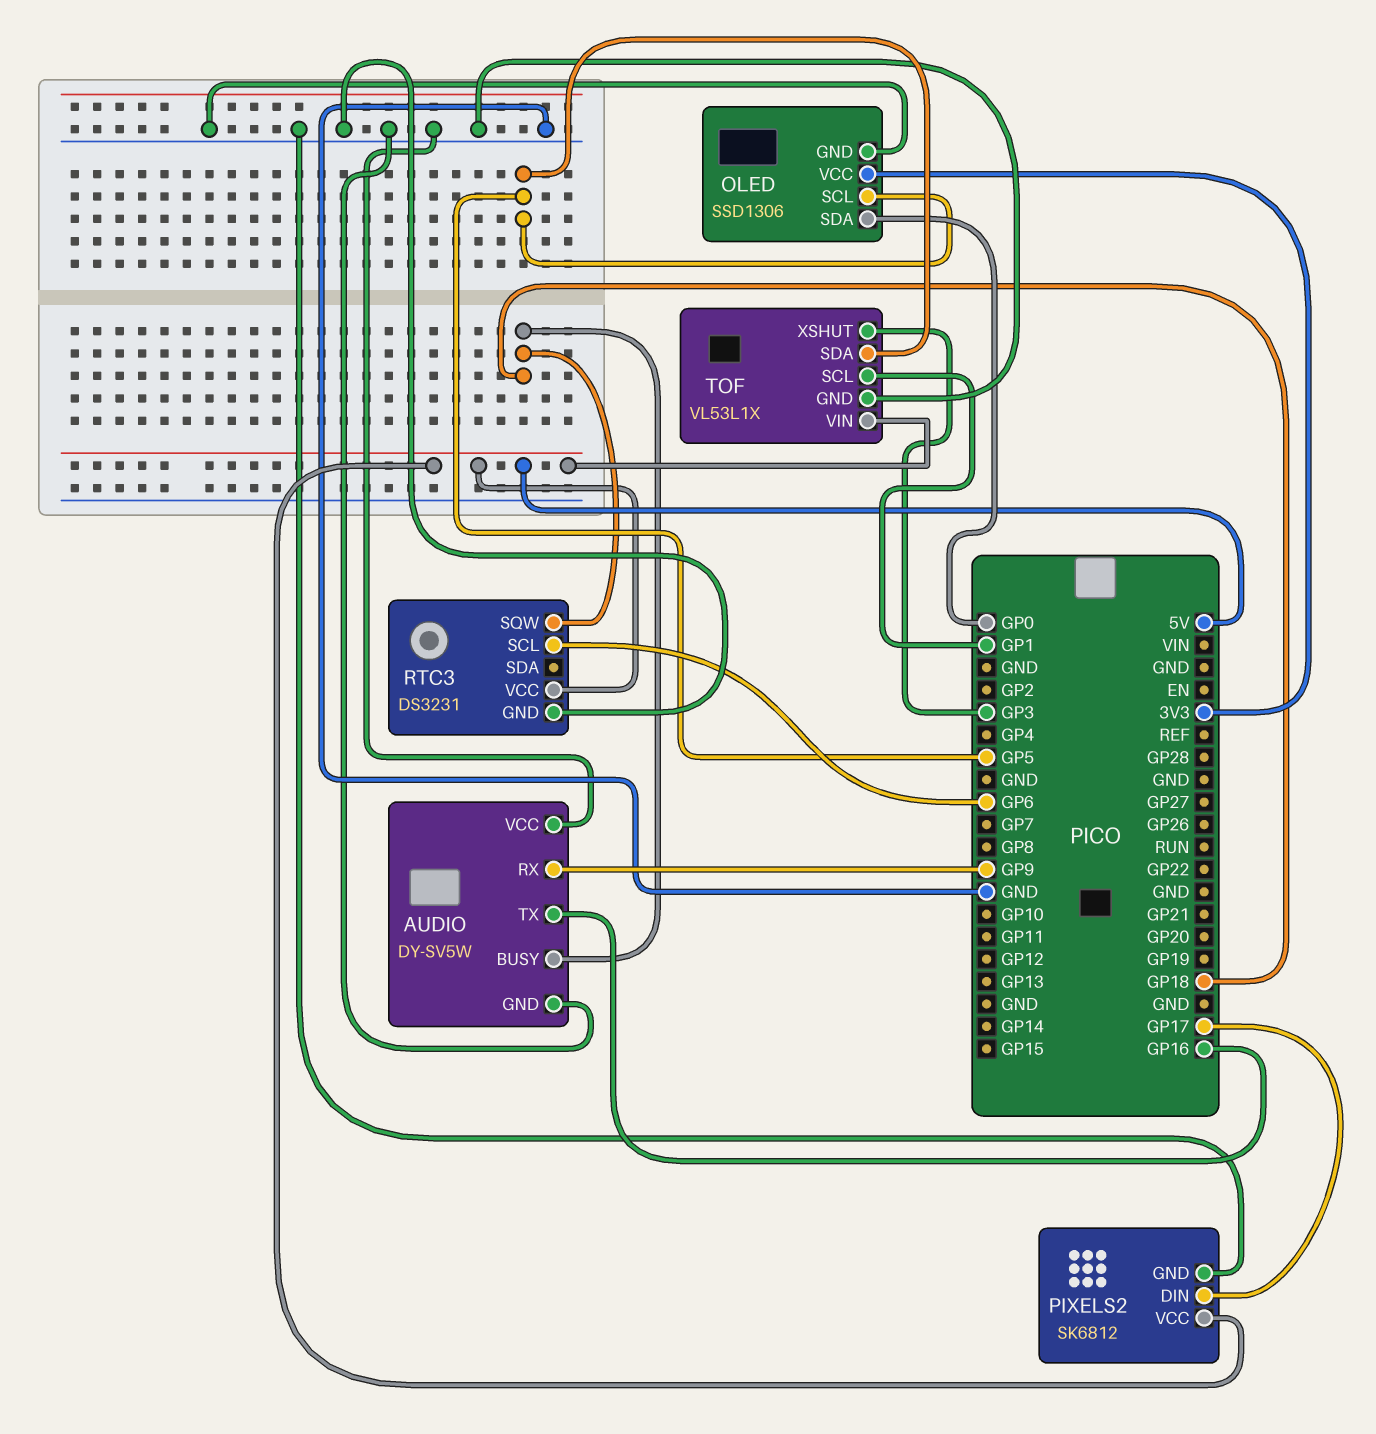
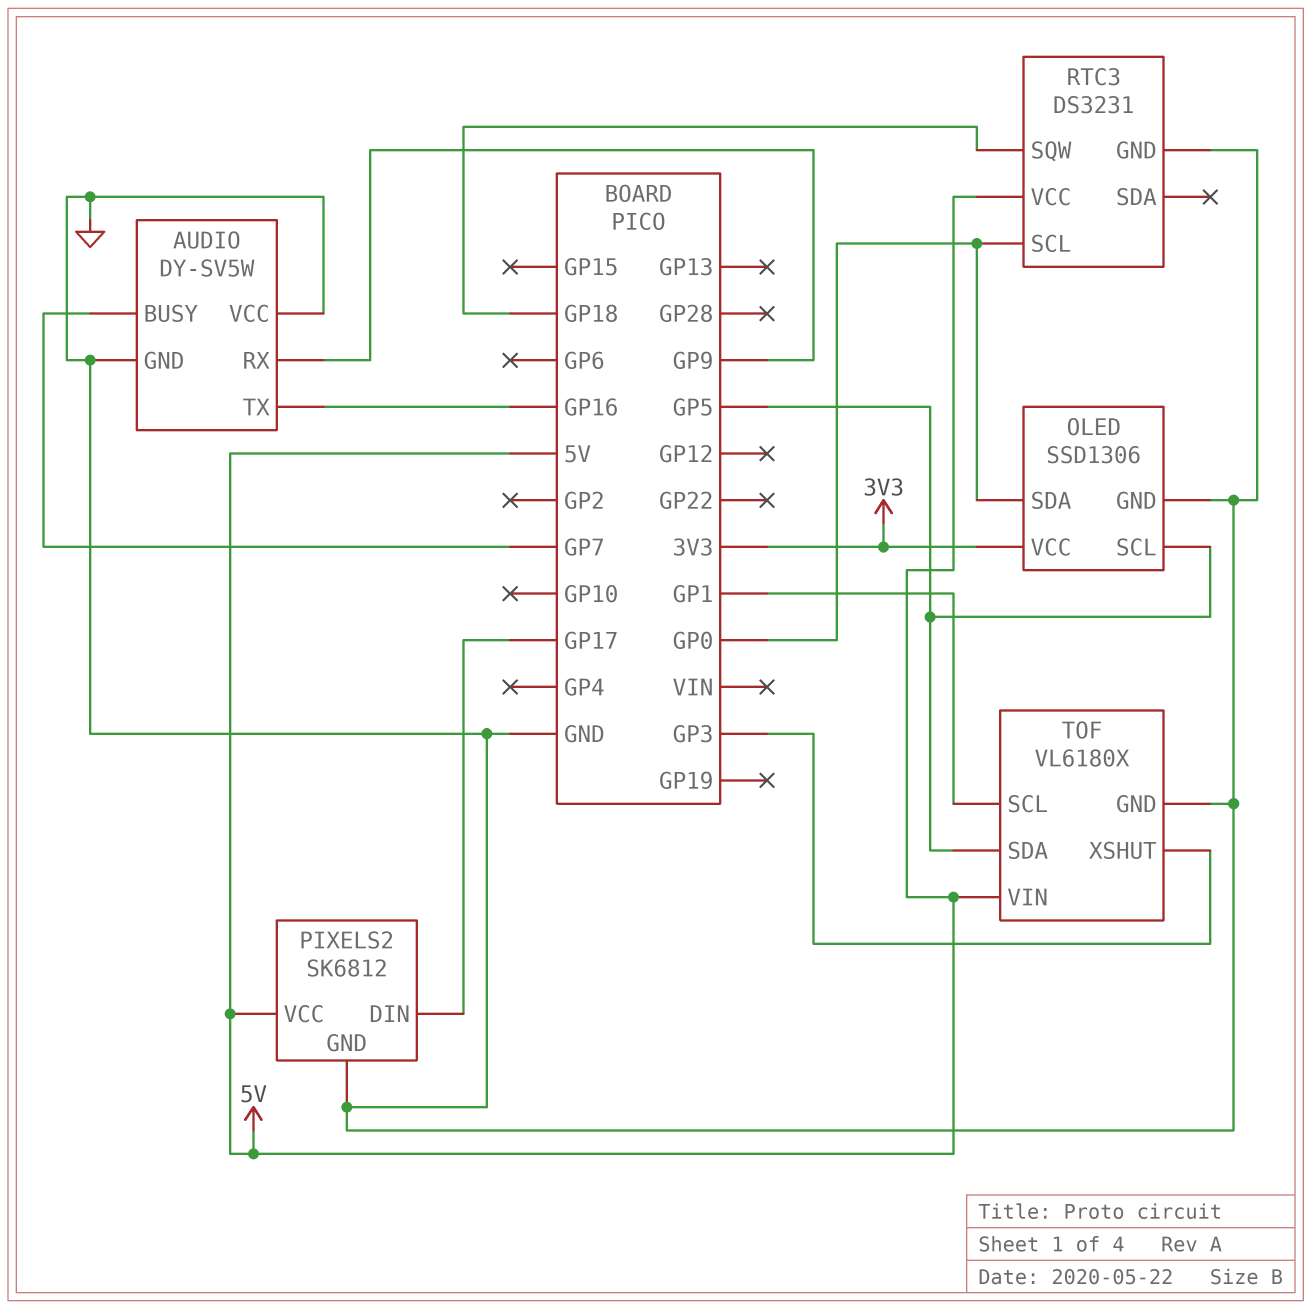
AUDIO pin BUSY: GP18 -> GP7
RTC3 pin SCL: GP6 -> GP0
TOF: VL53L1X -> VL6180X

